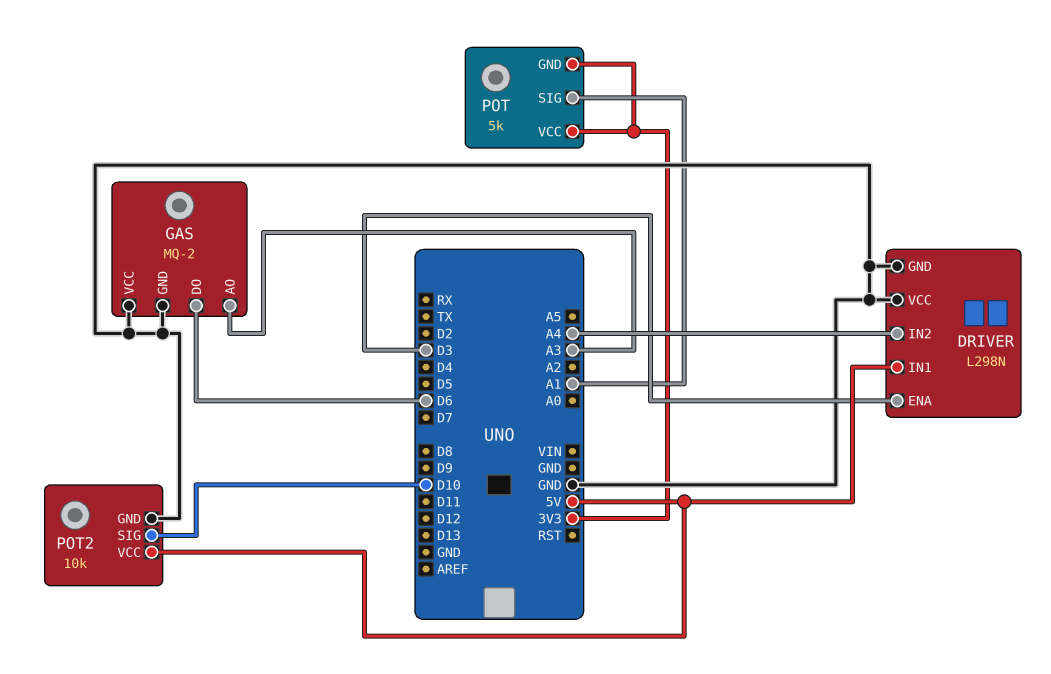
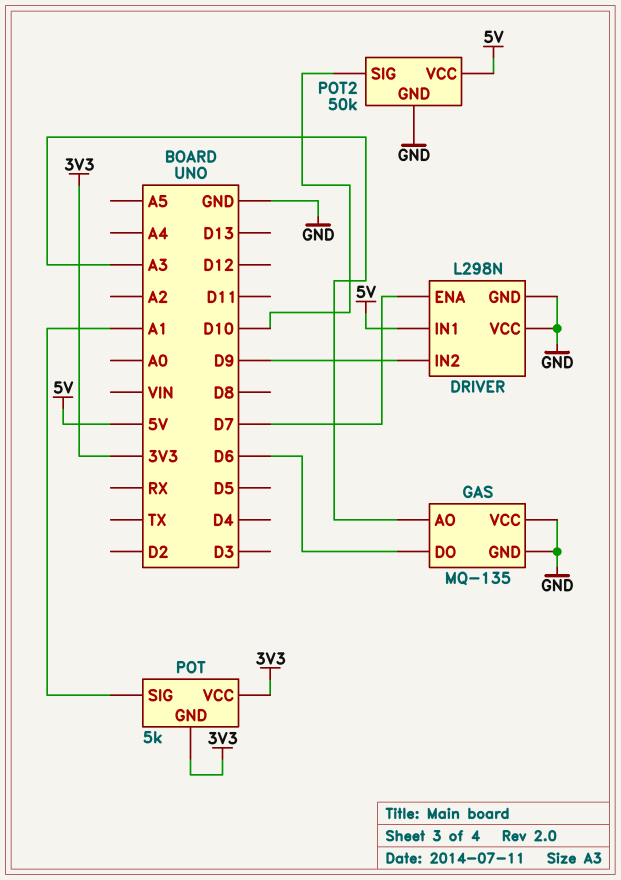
DRIVER pin ENA: D3 -> D7
DRIVER pin IN2: A4 -> D9
GAS: MQ-2 -> MQ-135
POT2: 10k -> 50k

